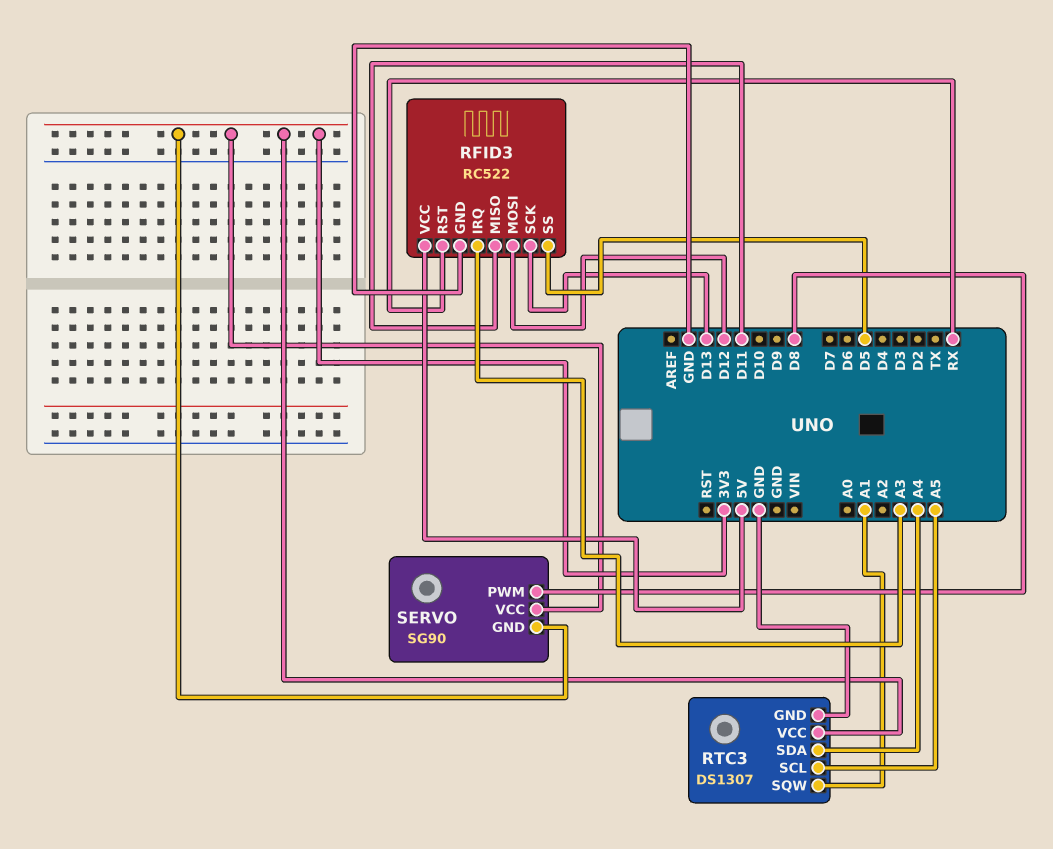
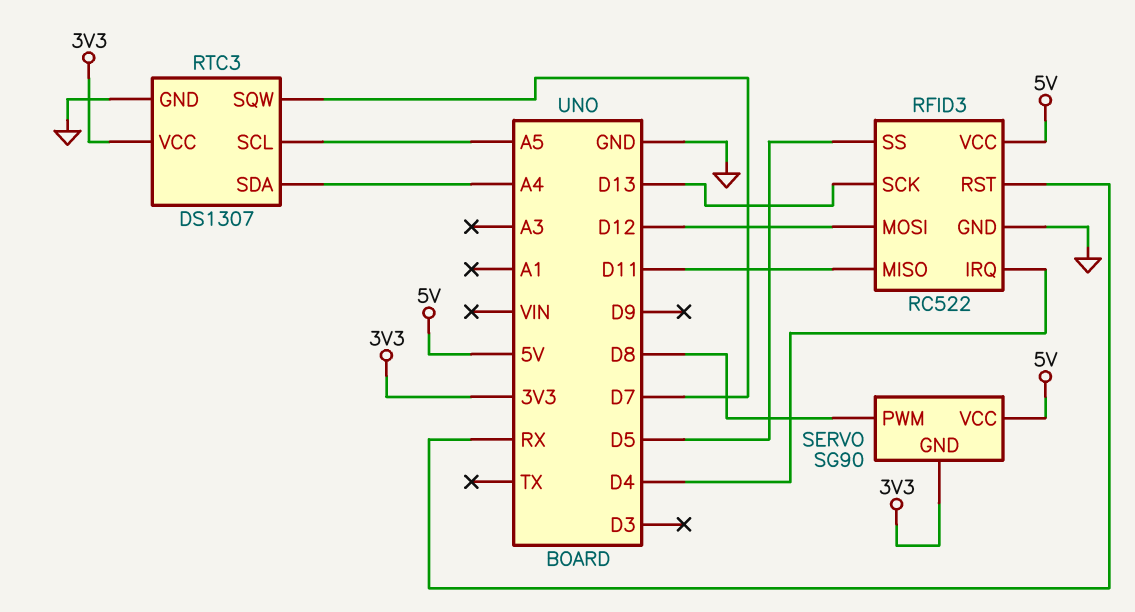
RFID3 pin IRQ: A3 -> D4
RTC3 pin SQW: A1 -> D7
SERVO pin VCC: 3V3 -> 5V

